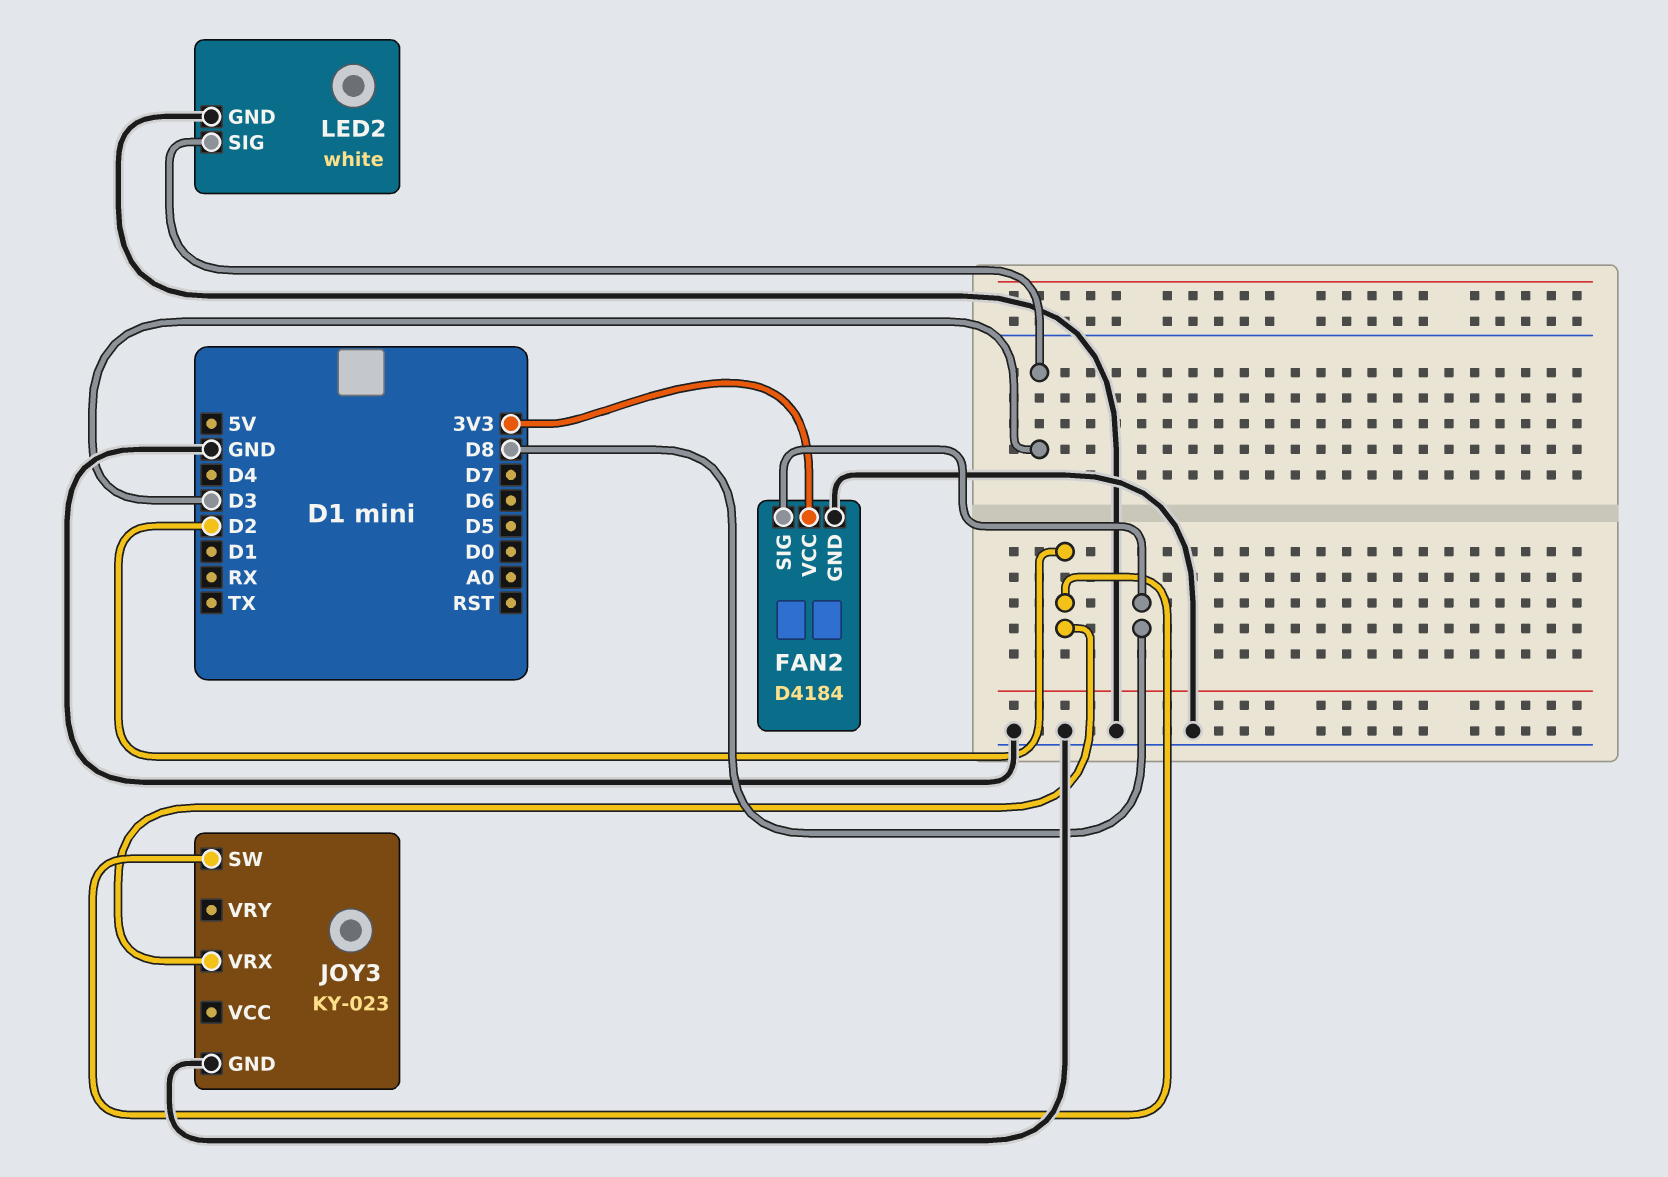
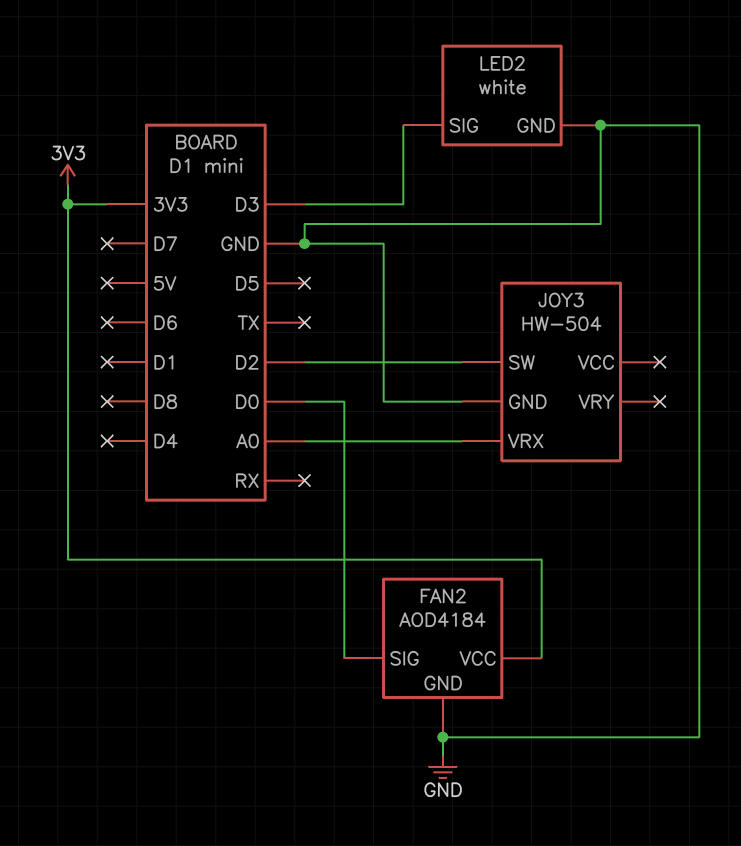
FAN2: D4184 -> AOD4184
FAN2 pin SIG: D8 -> D0
JOY3: KY-023 -> HW-504
JOY3 pin VRX: D2 -> A0

